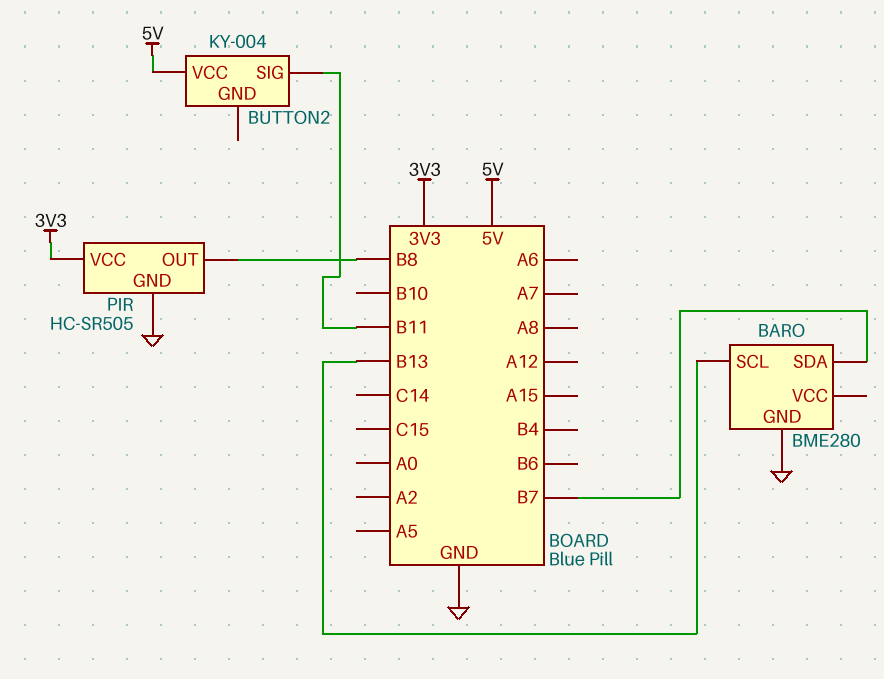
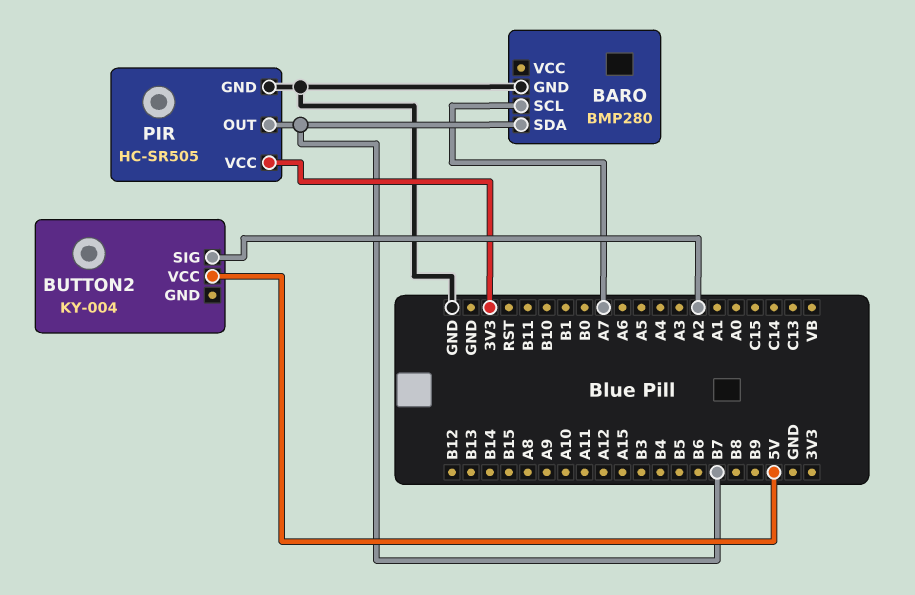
BARO: BME280 -> BMP280
BARO pin SCL: B13 -> A7
BUTTON2 pin SIG: B11 -> A2
PIR pin OUT: B8 -> B7

